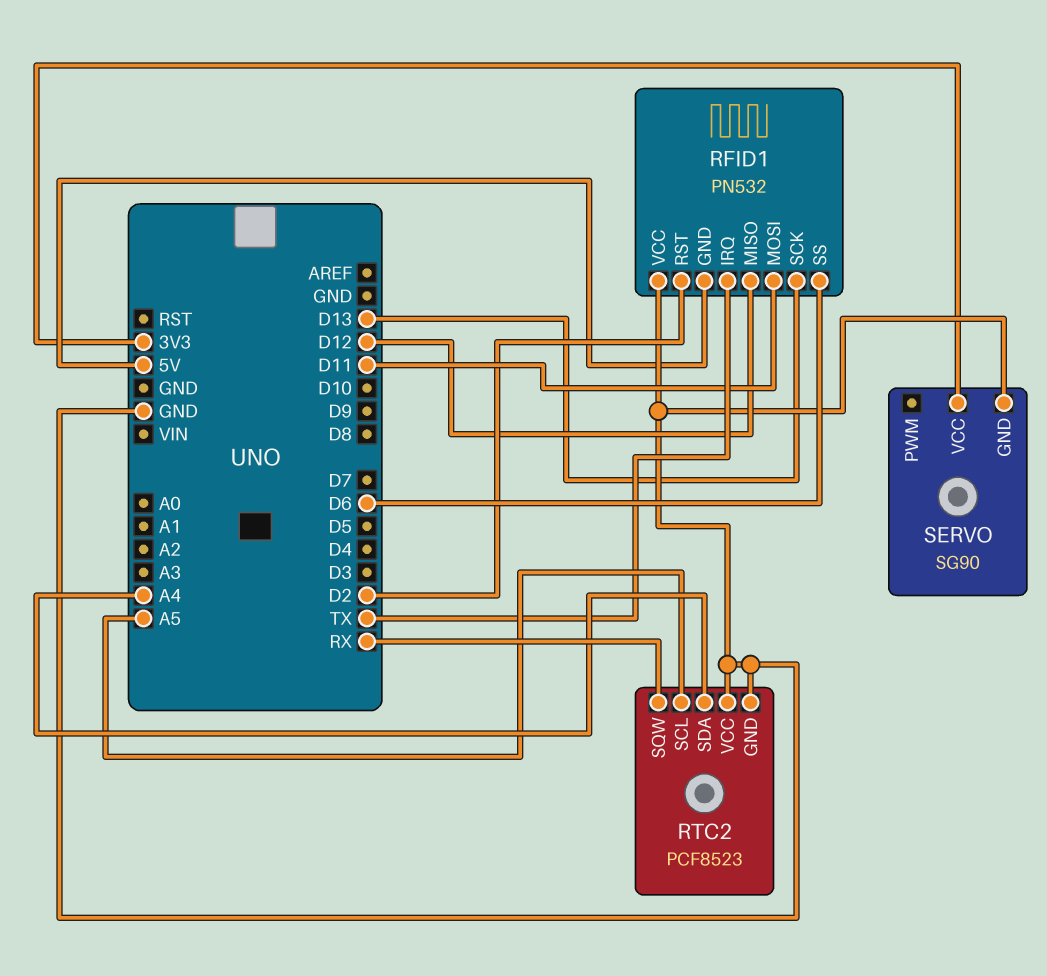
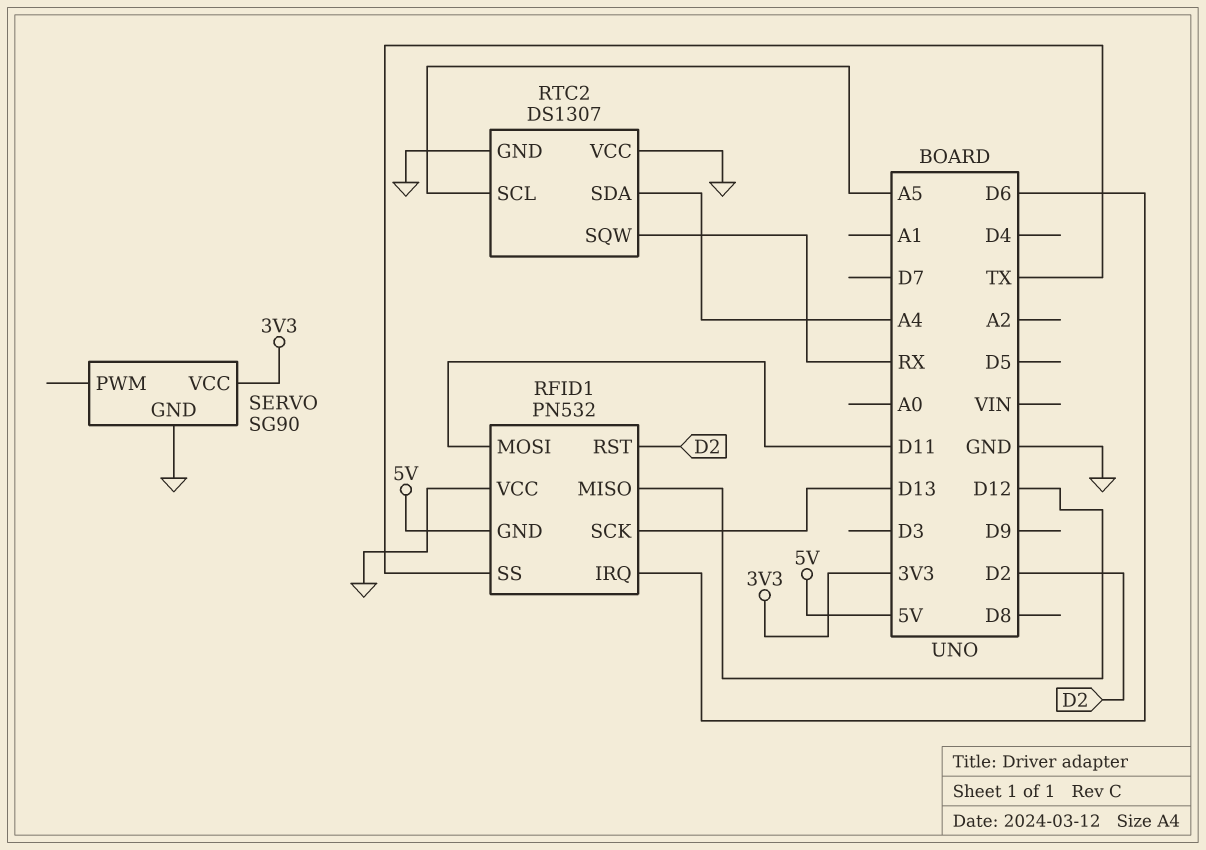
RFID1 pin IRQ: TX -> D6
RFID1 pin SS: D6 -> TX
RTC2: PCF8523 -> DS1307

